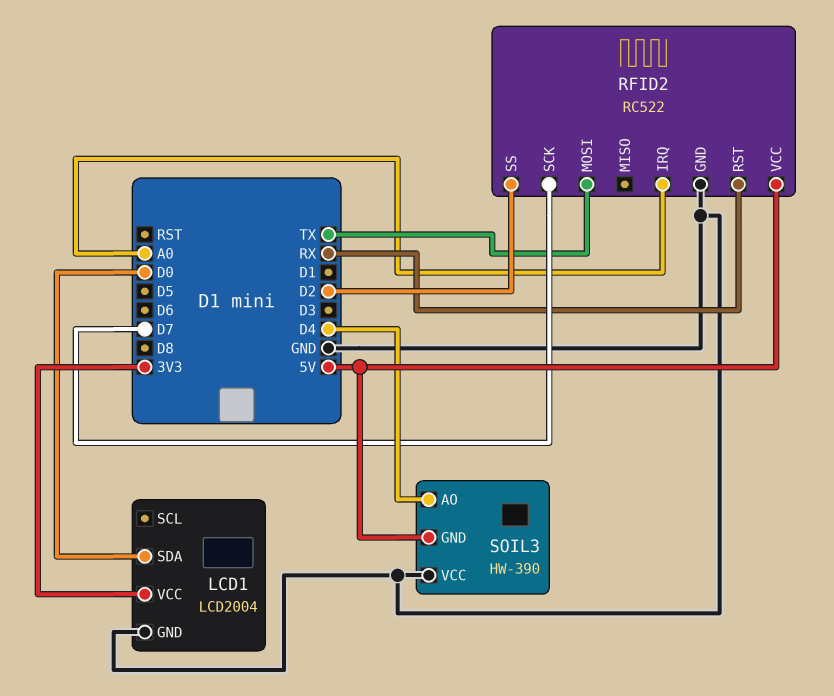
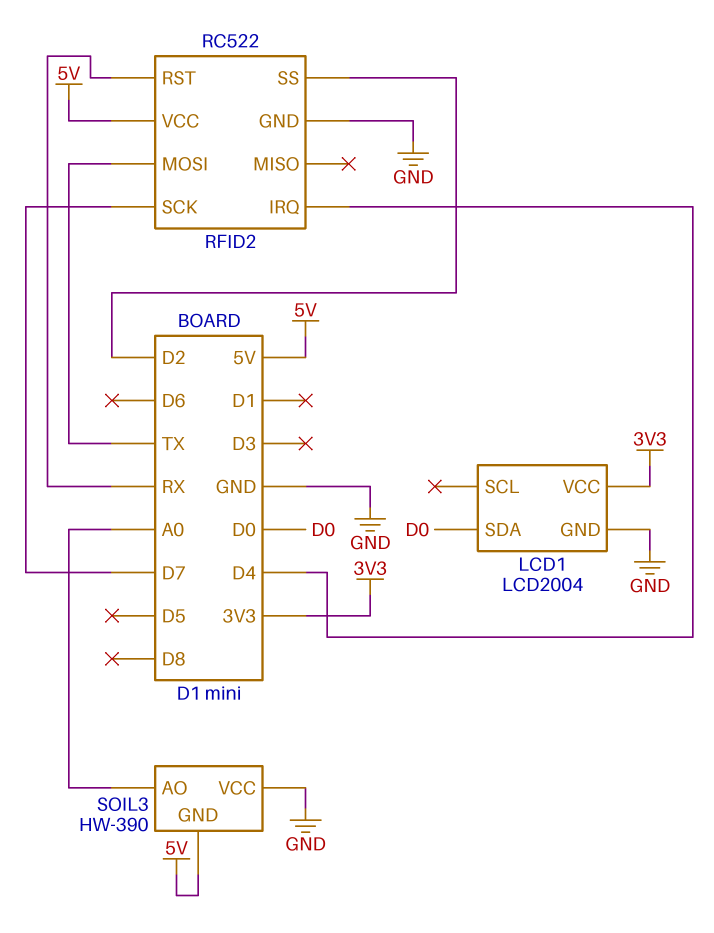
RFID2 pin IRQ: A0 -> D4
SOIL3 pin AO: D4 -> A0

